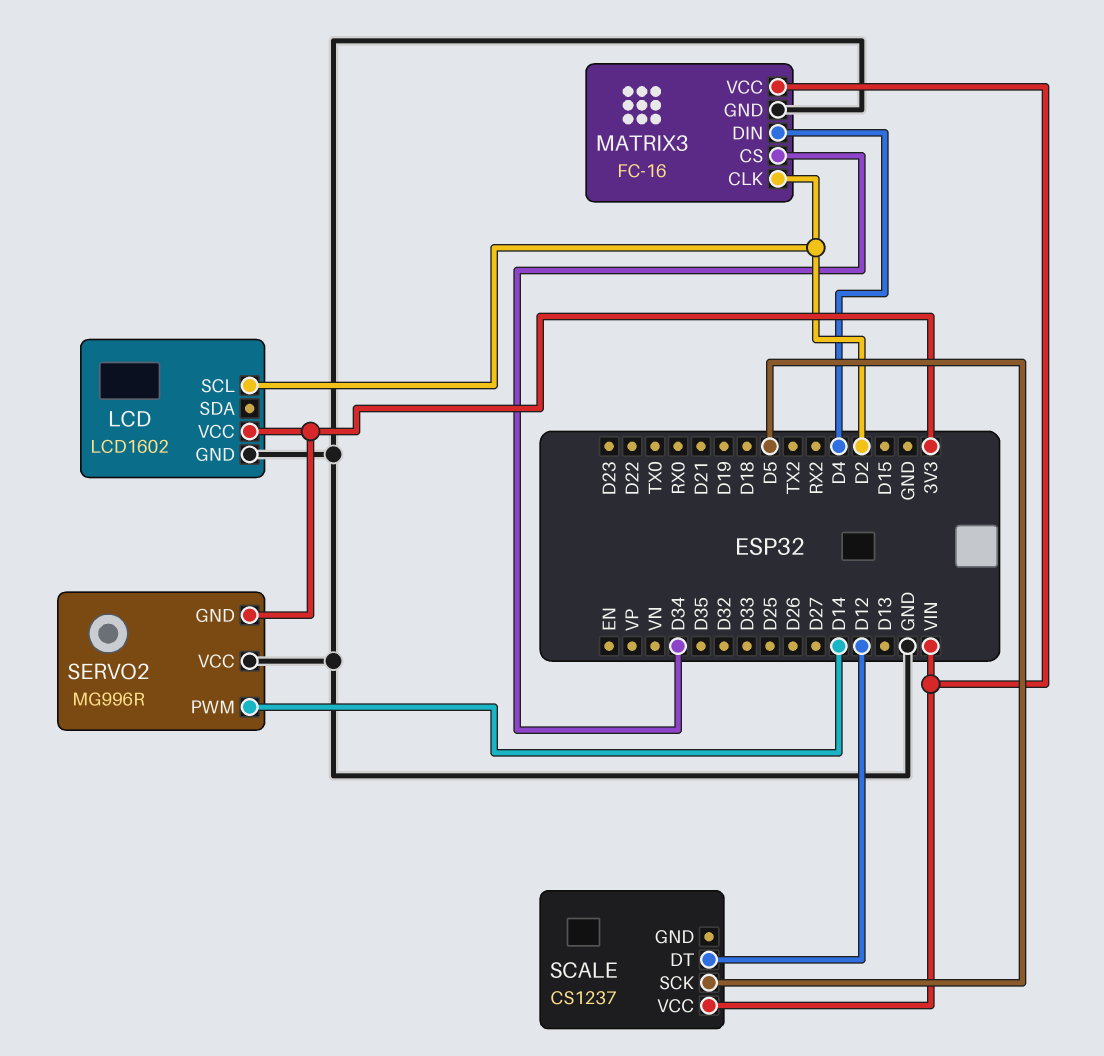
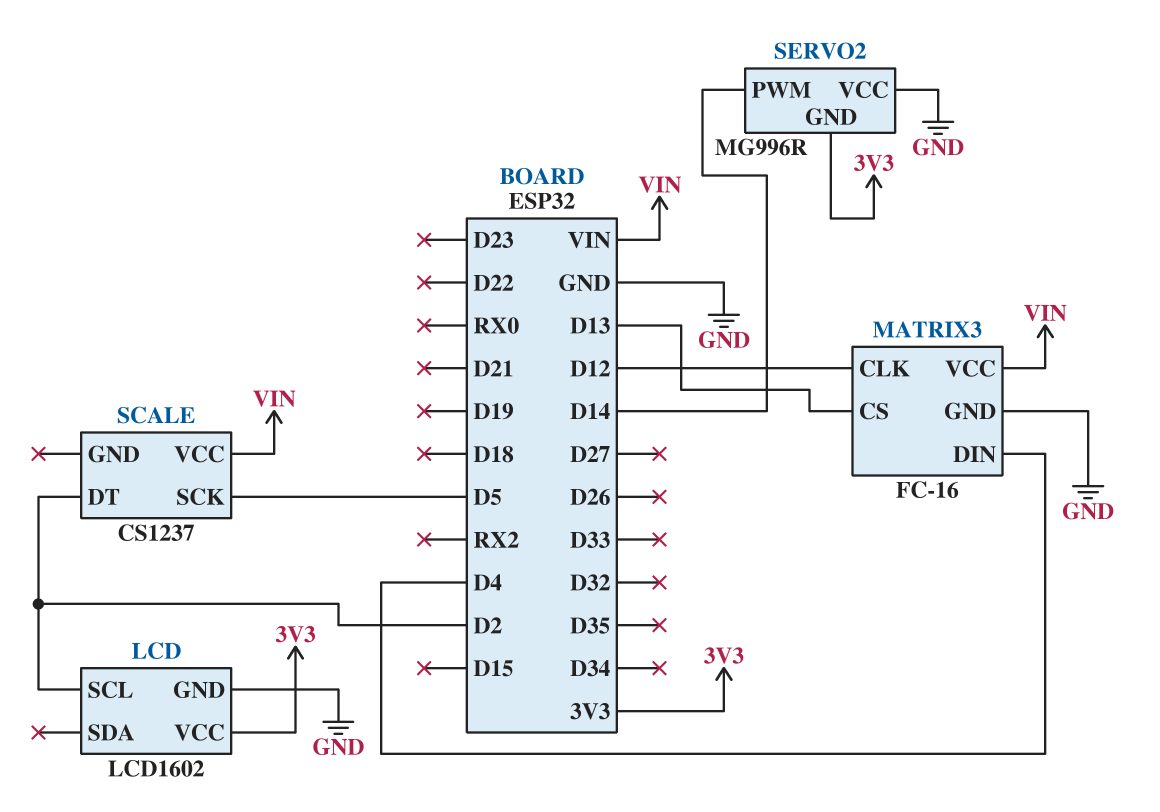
MATRIX3 pin CLK: D2 -> D12
MATRIX3 pin CS: D34 -> D13
SCALE pin DT: D12 -> D2

